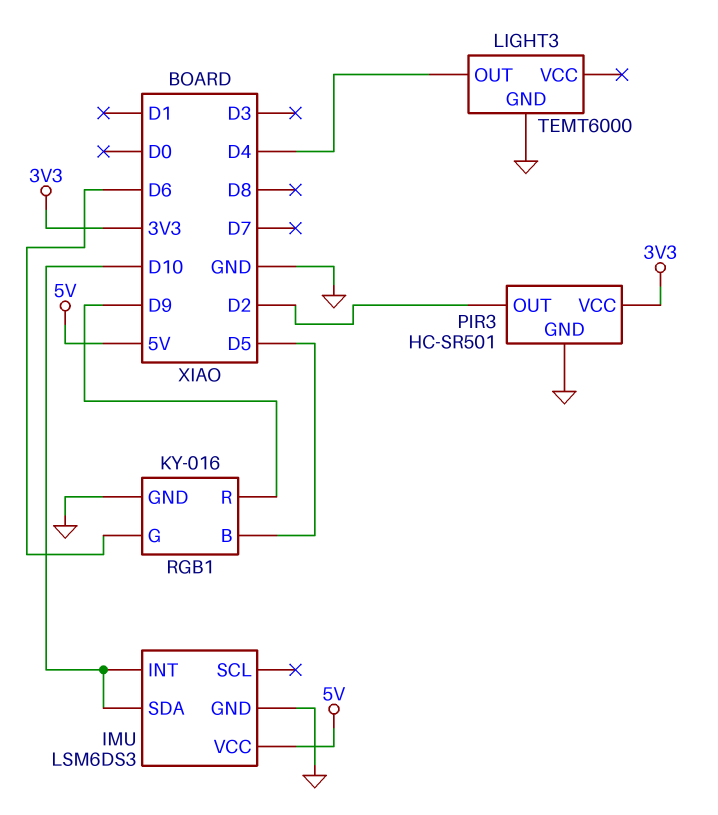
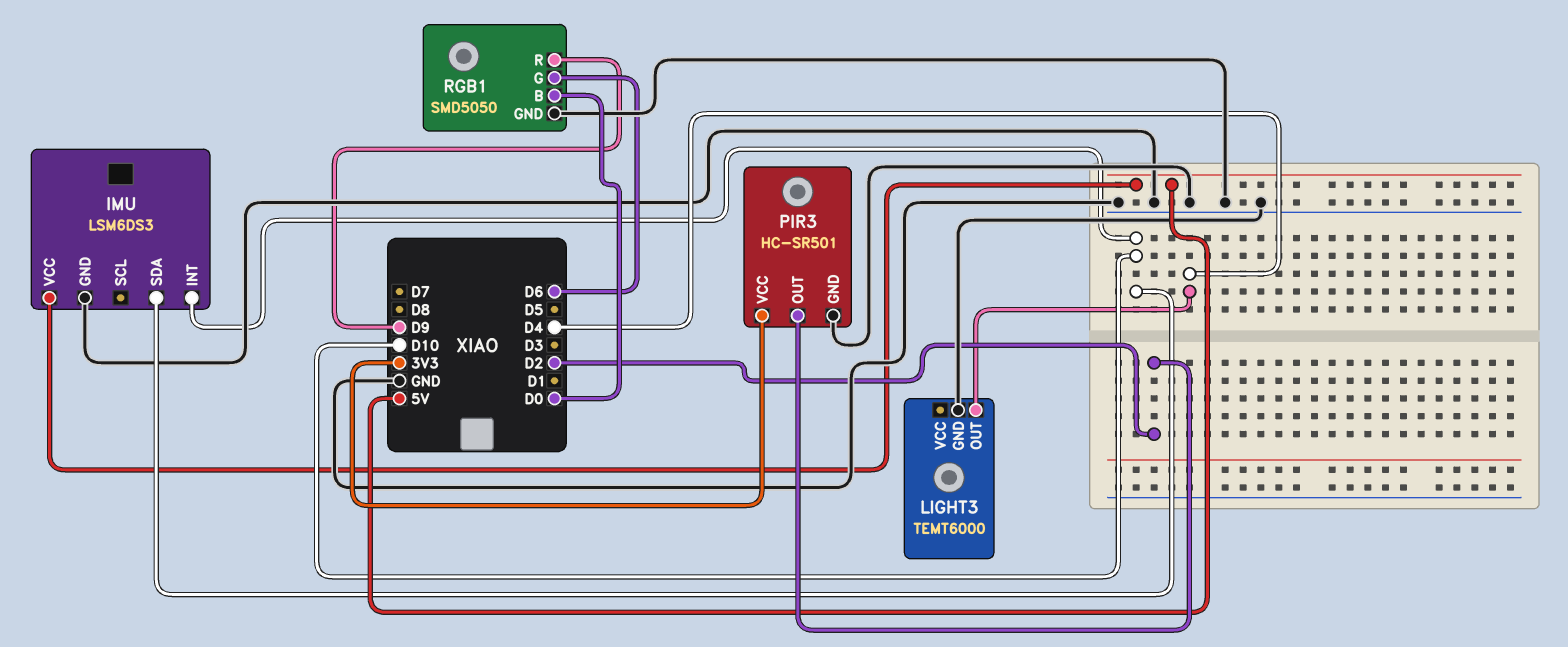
RGB1: KY-016 -> SMD5050
RGB1 pin B: D5 -> D0

